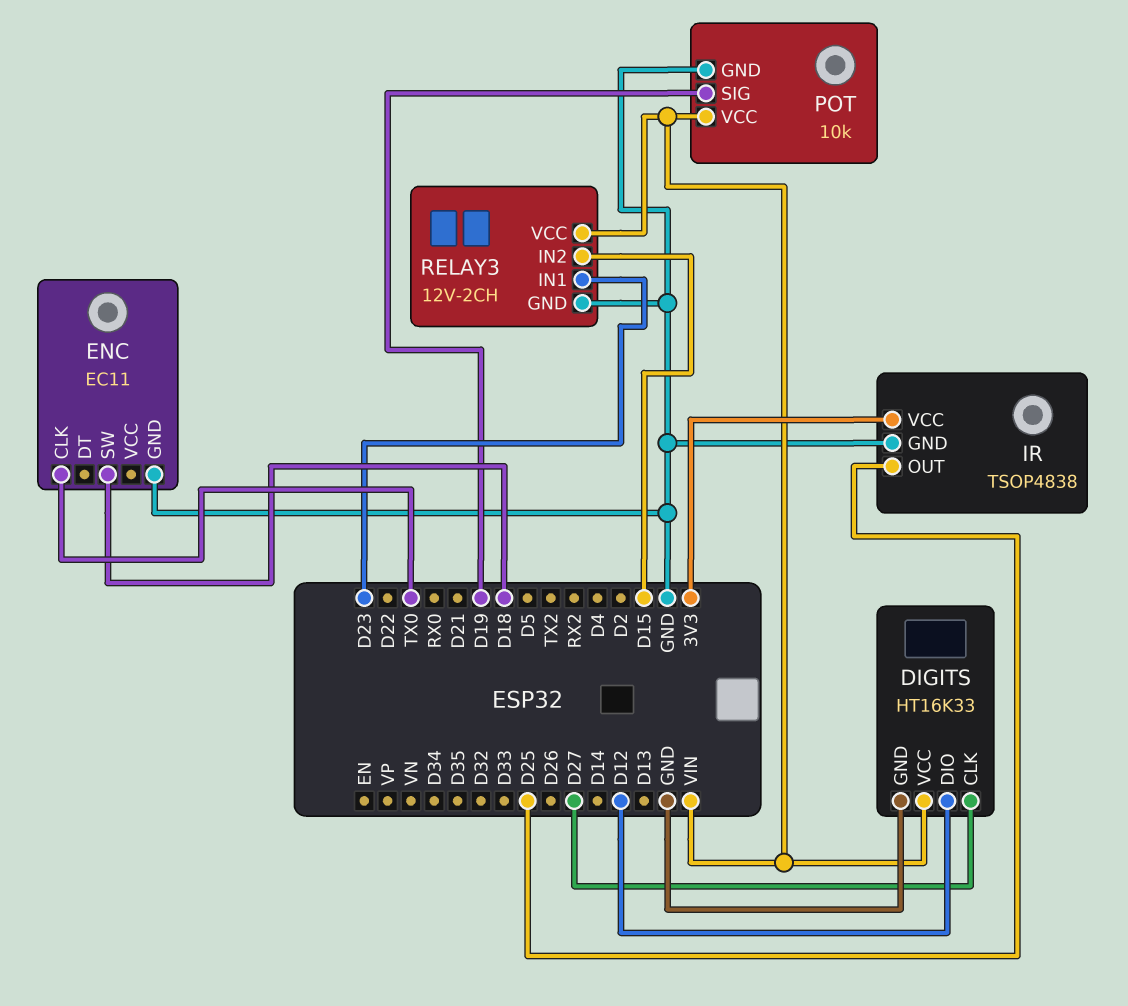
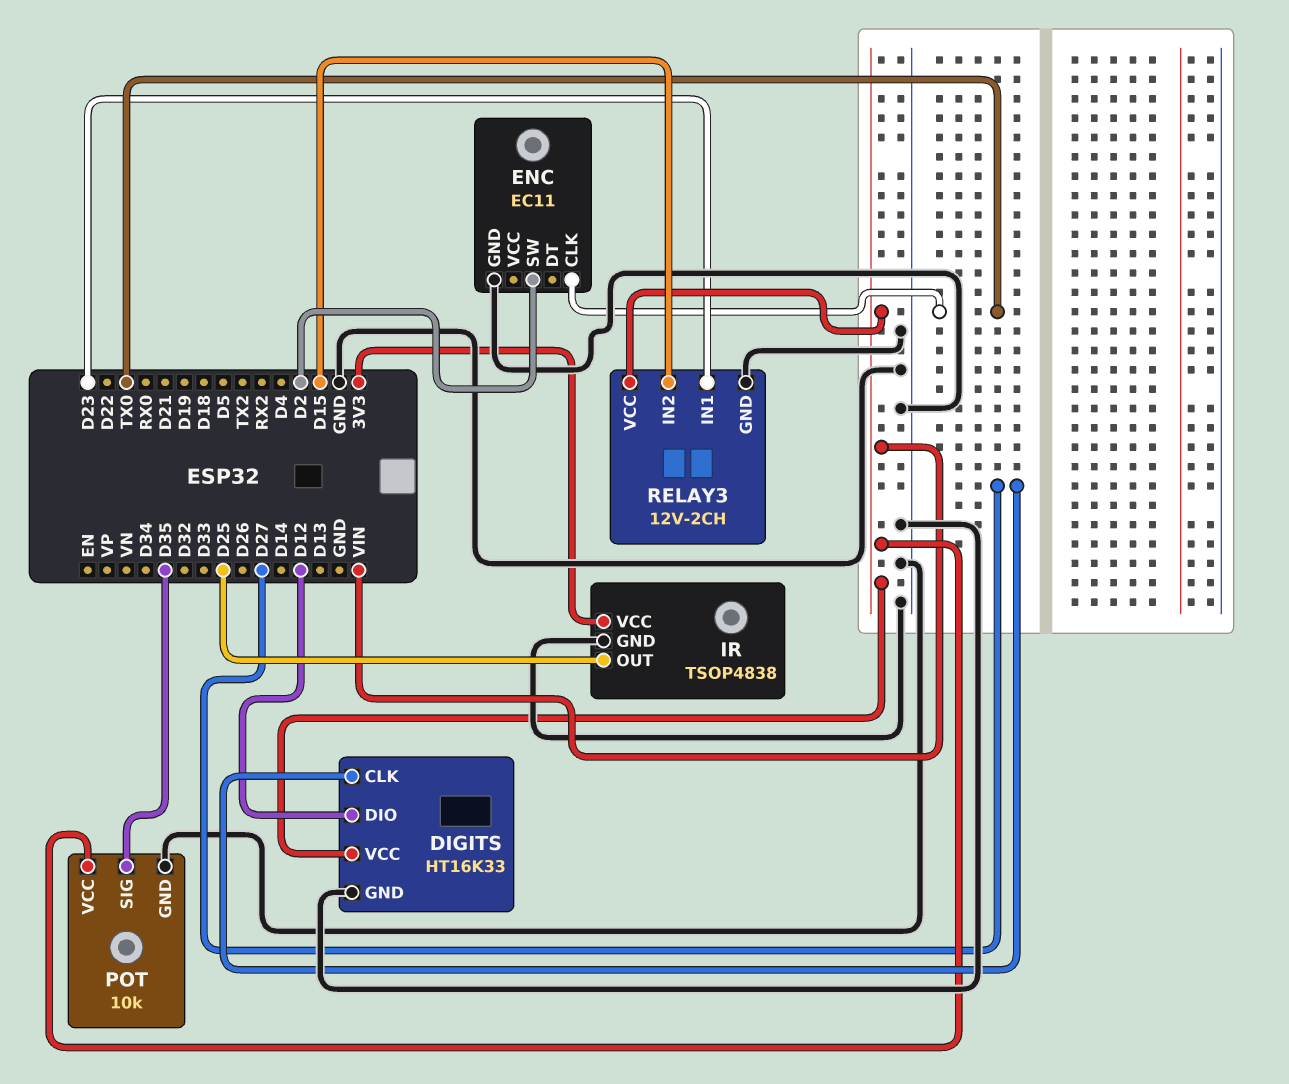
ENC pin SW: D18 -> D2
POT pin SIG: D19 -> D35

